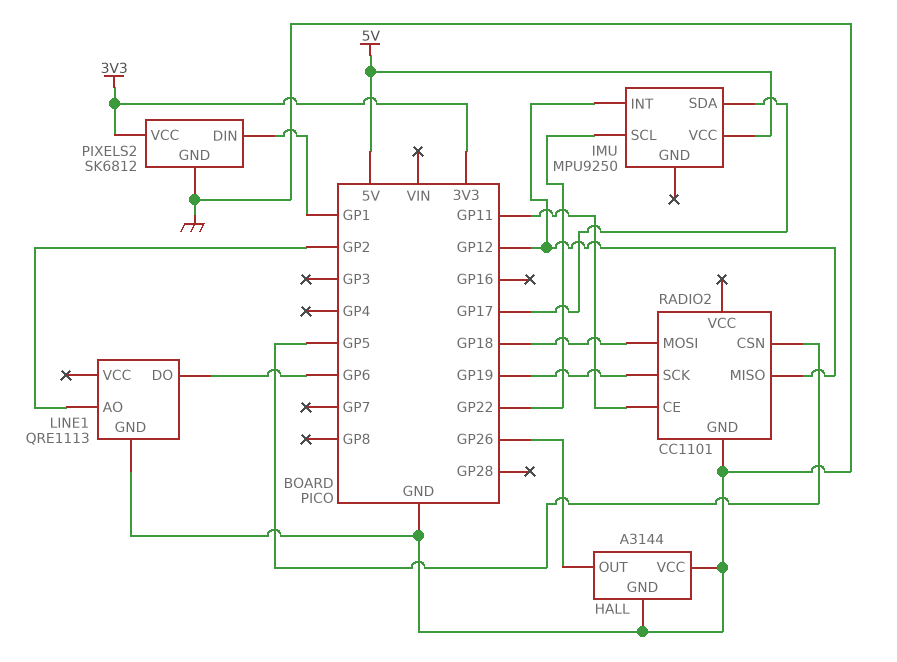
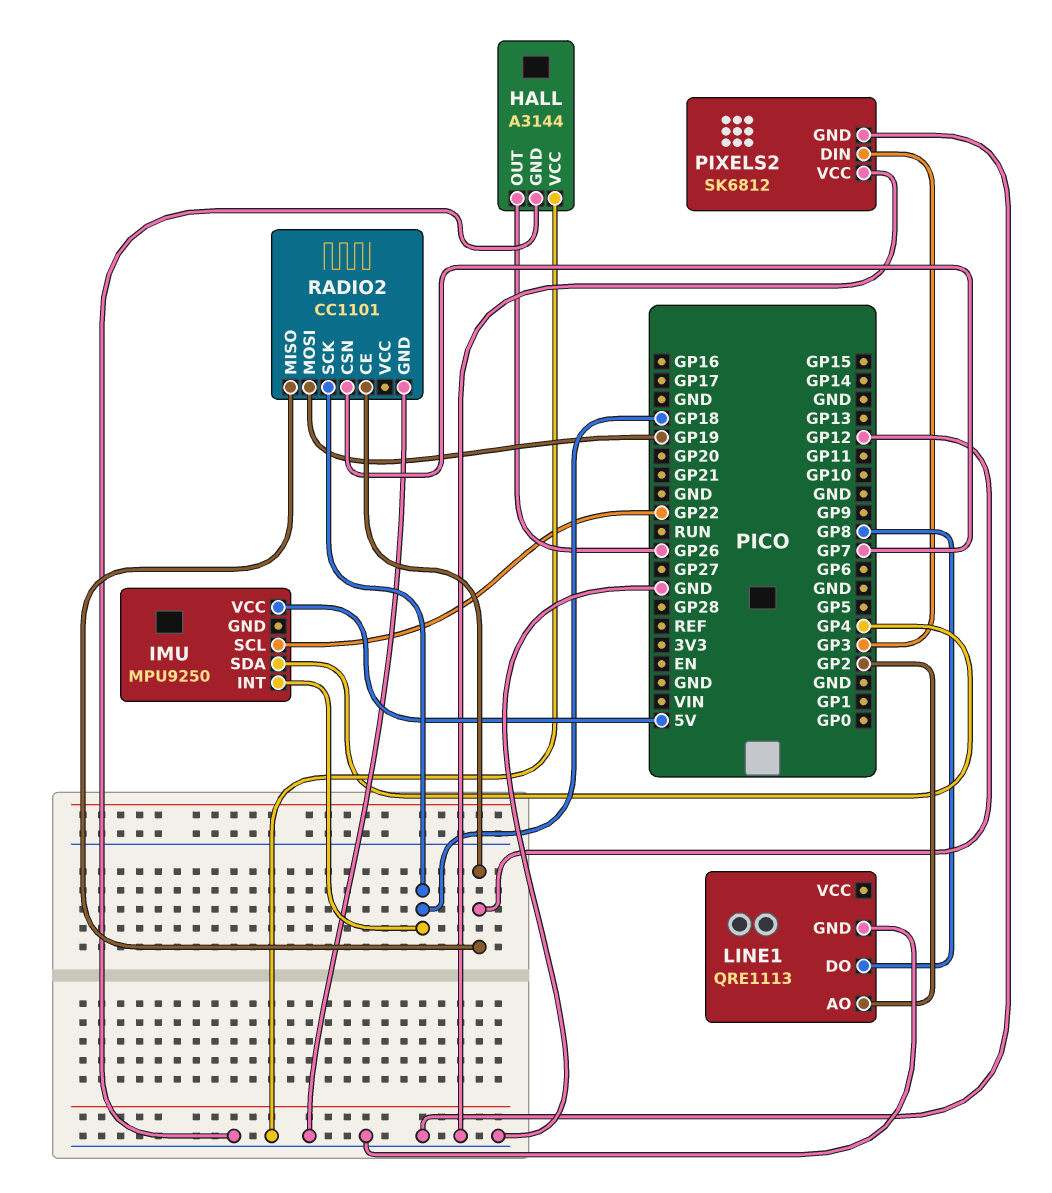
IMU pin INT: GP12 -> GP18
IMU pin SDA: GP17 -> GP4
LINE1 pin DO: GP6 -> GP8
PIXELS2 pin DIN: GP1 -> GP3
PIXELS2 pin VCC: 3V3 -> GND
RADIO2 pin CE: GP11 -> GP12
RADIO2 pin CSN: GP5 -> GP7
RADIO2 pin MOSI: GP18 -> GP19
RADIO2 pin SCK: GP19 -> GP18

